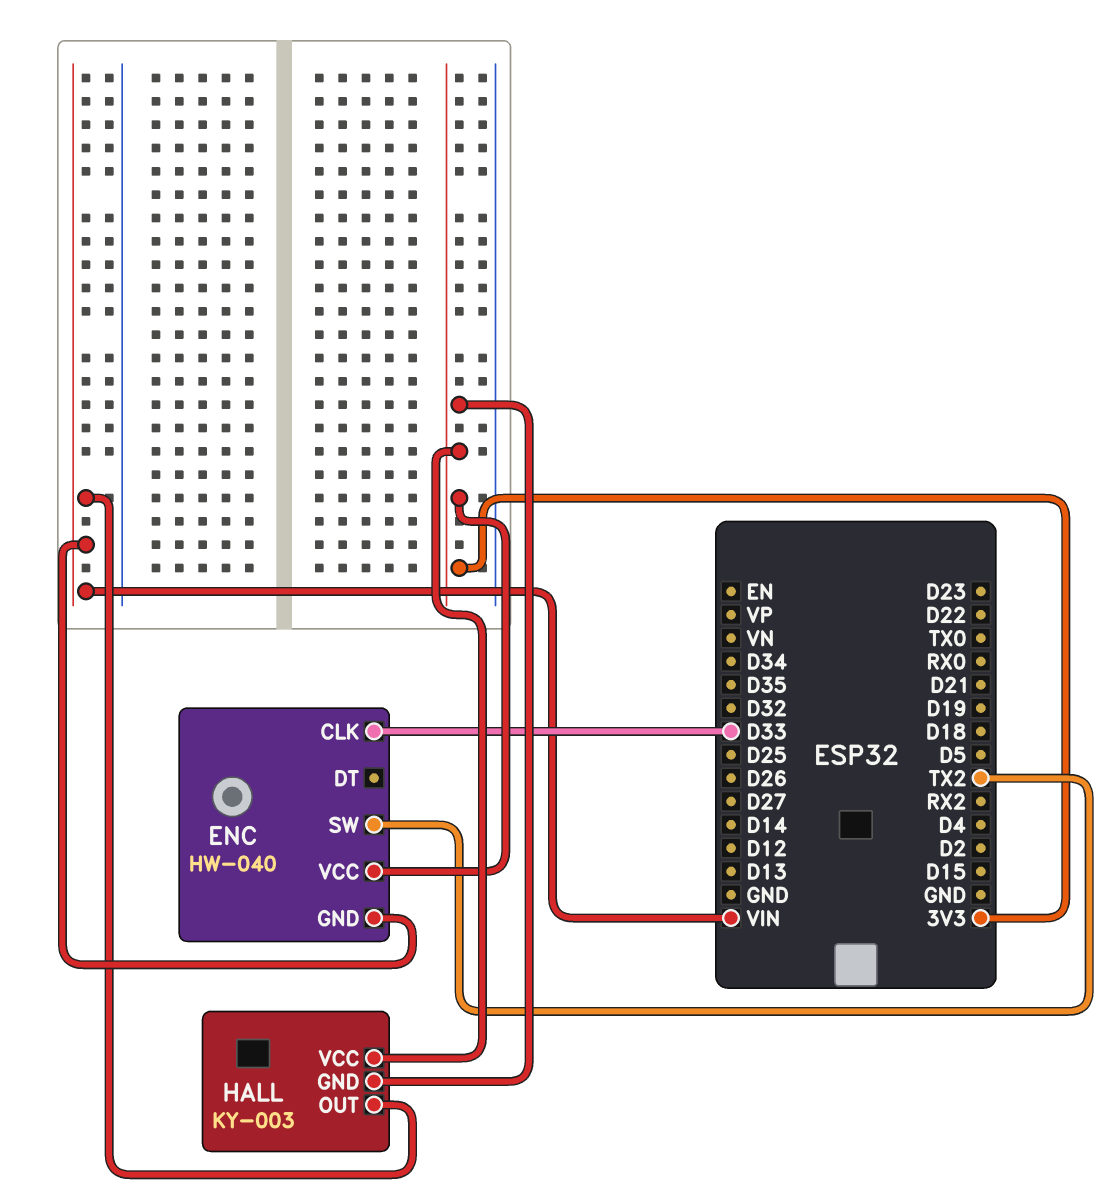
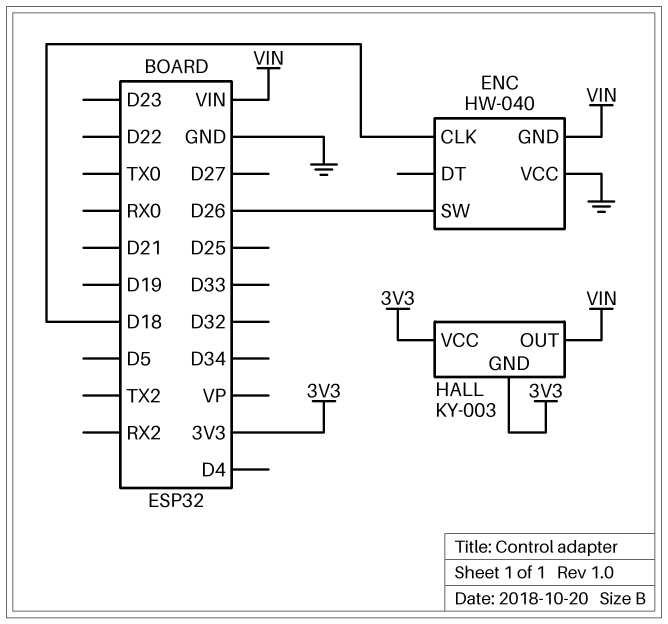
ENC pin CLK: D33 -> D18
ENC pin SW: TX2 -> D26
ENC pin VCC: 3V3 -> GND

